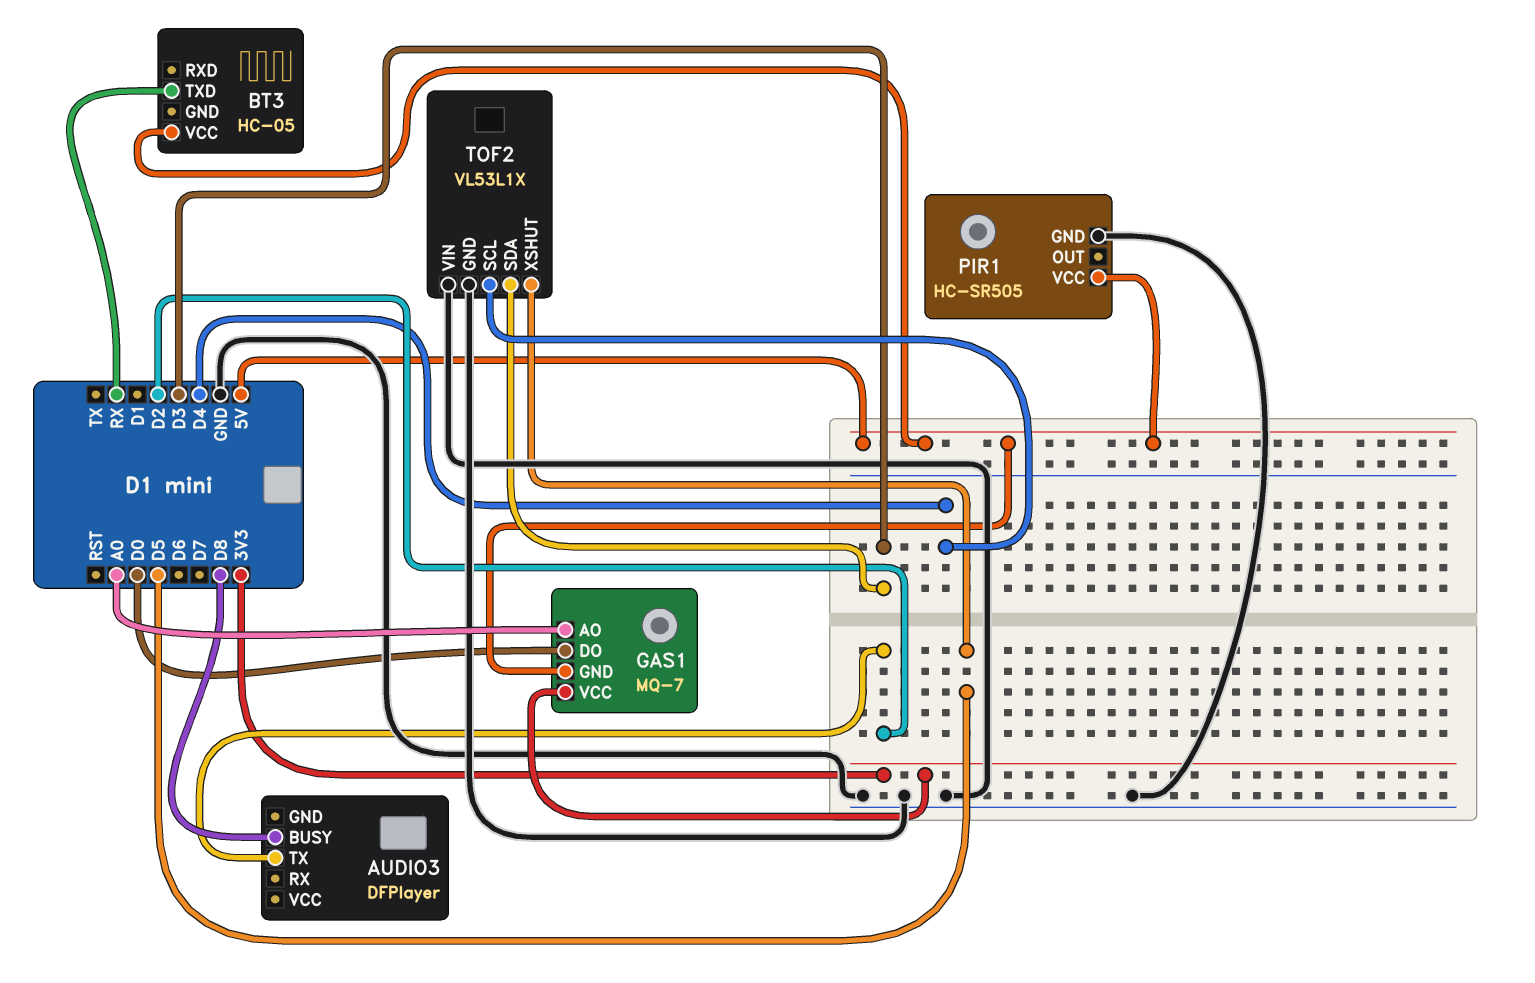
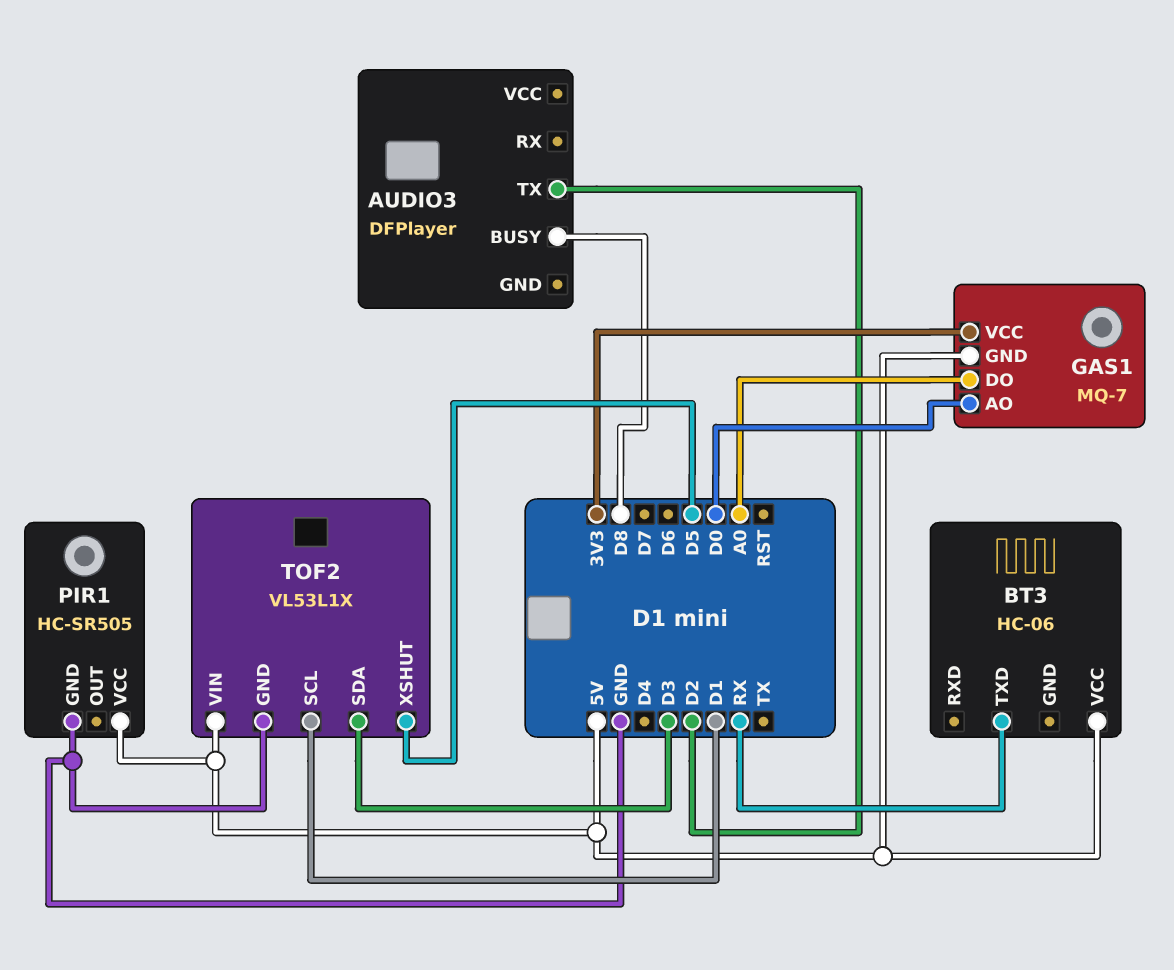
BT3: HC-05 -> HC-06
GAS1 pin AO: A0 -> D0
GAS1 pin DO: D0 -> A0
TOF2 pin SCL: D4 -> D1
TOF2 pin VIN: GND -> 5V

